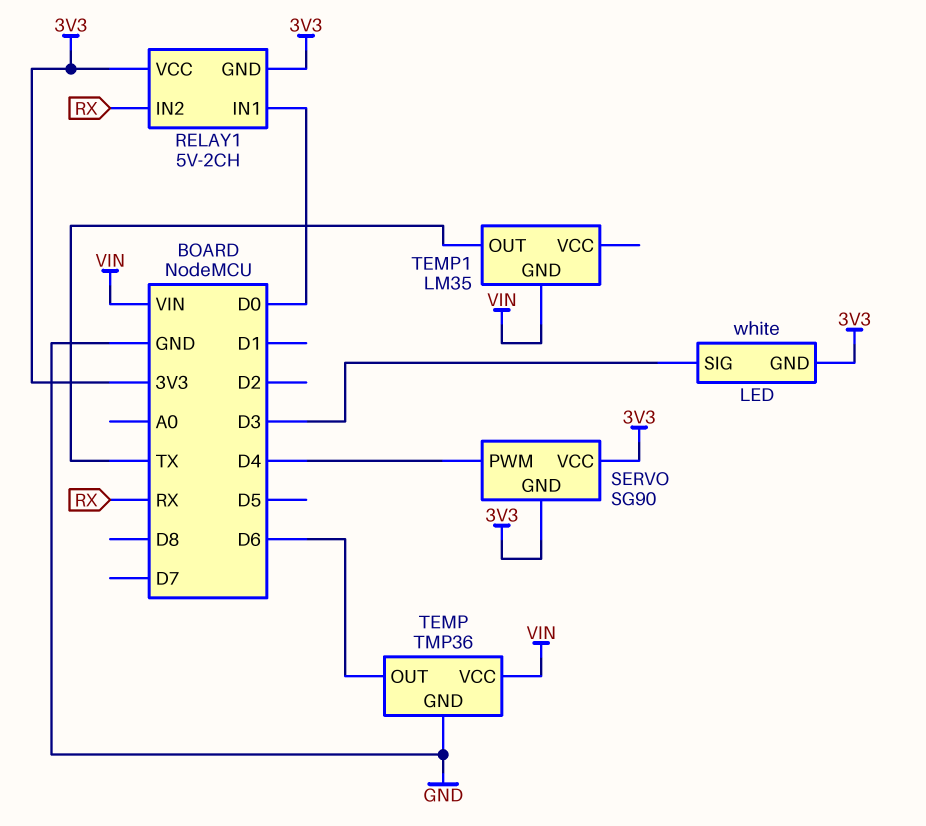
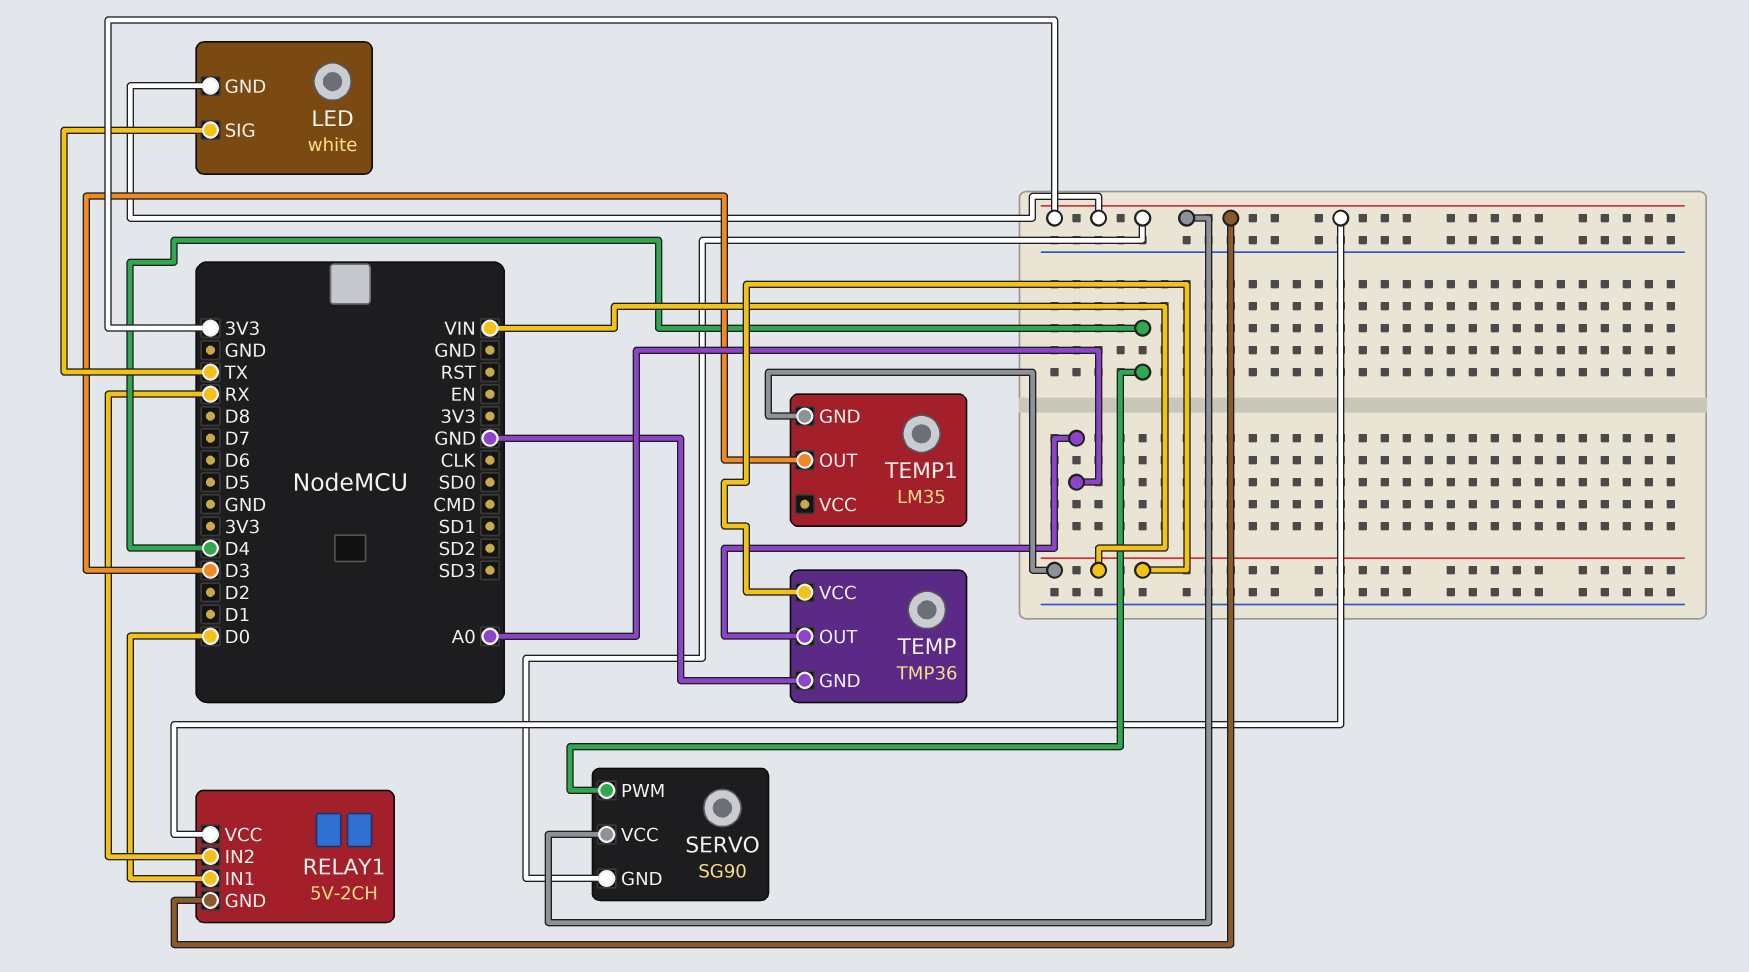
LED pin SIG: D3 -> TX
TEMP pin OUT: D6 -> A0
TEMP1 pin OUT: TX -> D3

